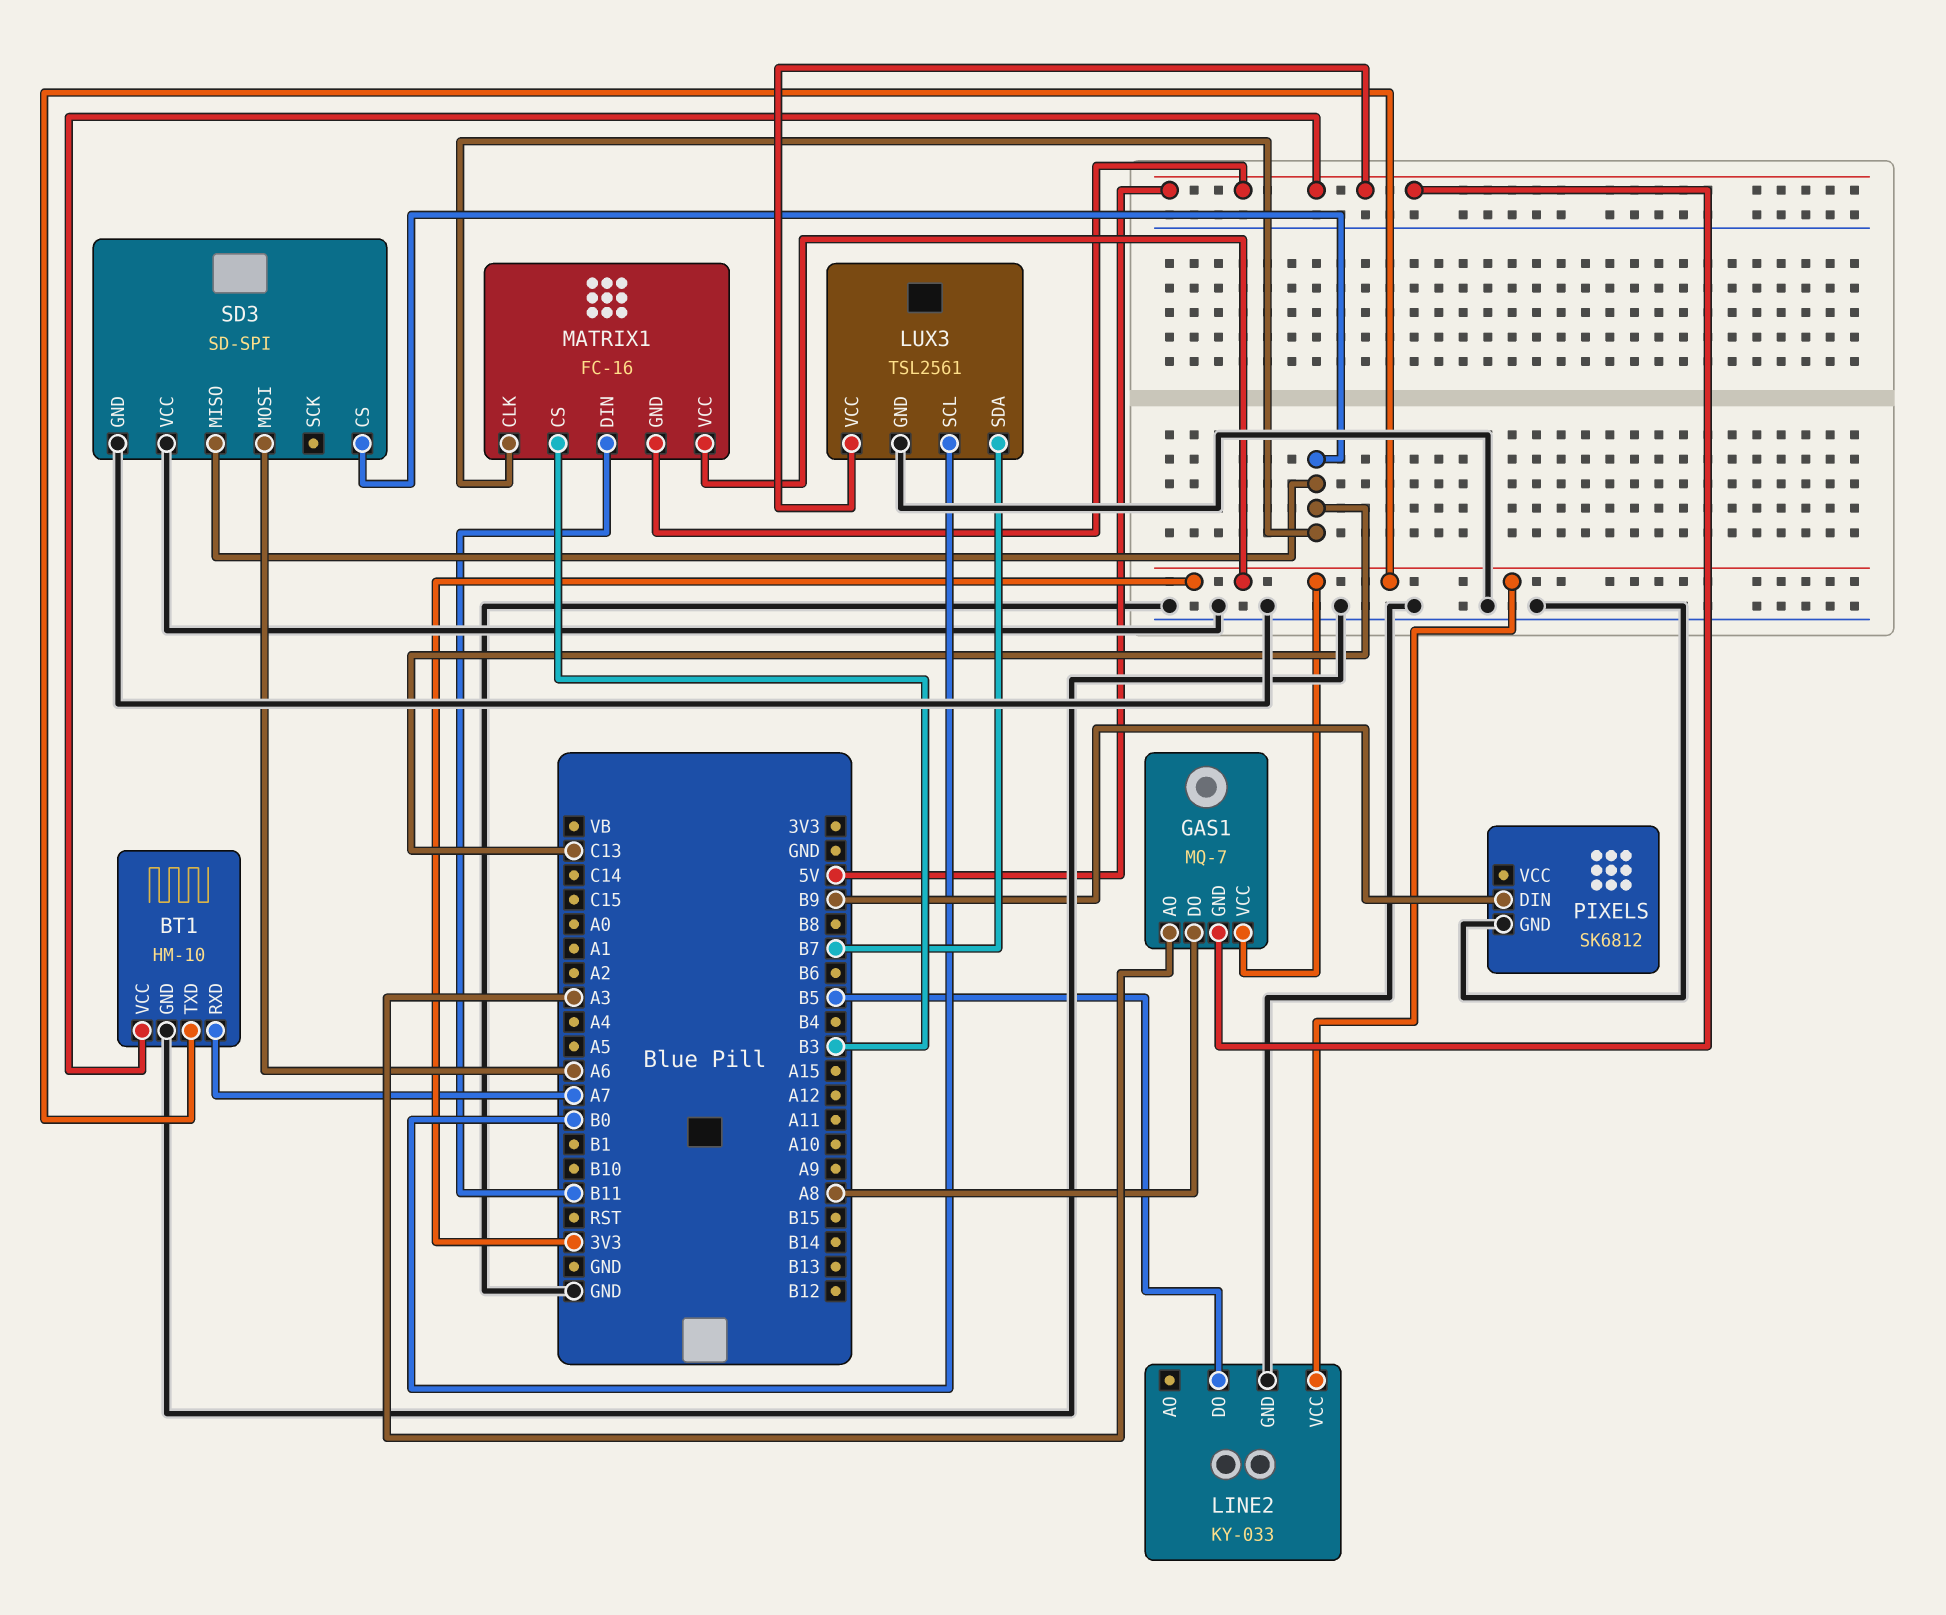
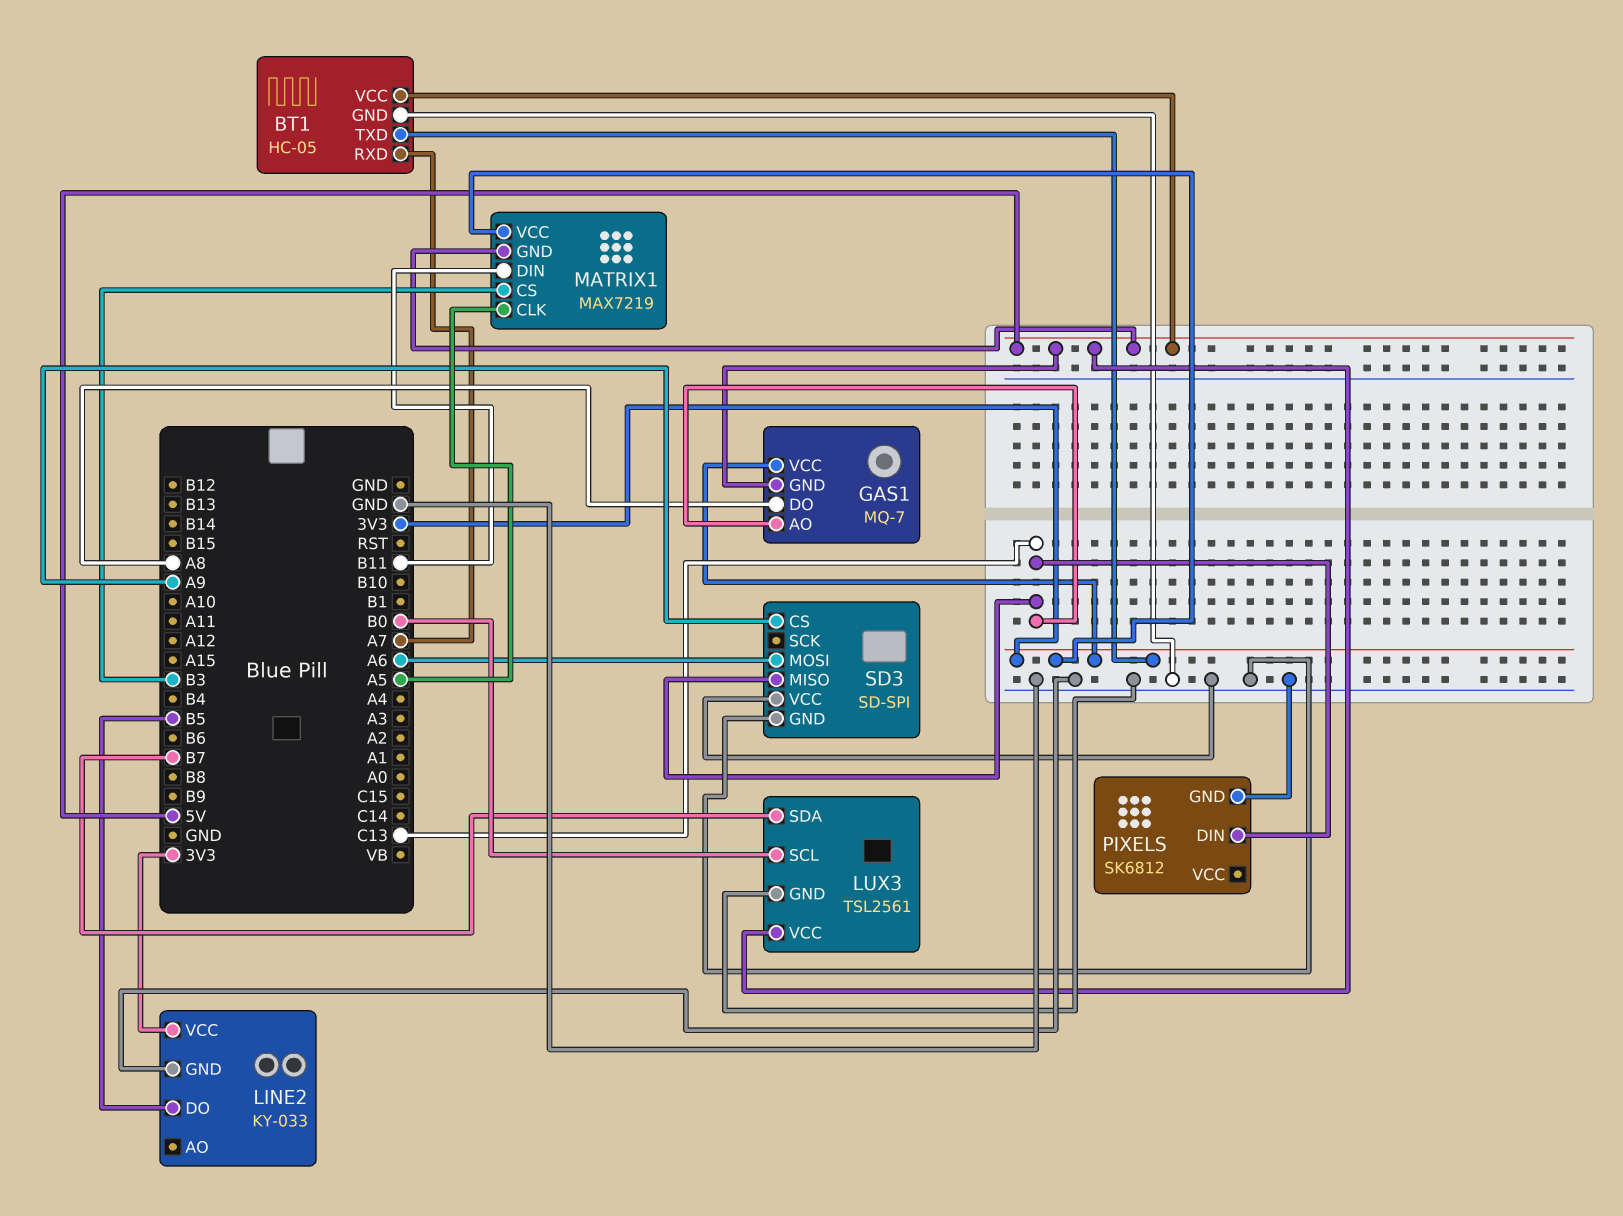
BT1: HM-10 -> HC-05
GAS1 pin AO: A3 -> C13
MATRIX1: FC-16 -> MAX7219
MATRIX1 pin CLK: C13 -> A5
PIXELS pin DIN: B9 -> C13
SD3 pin CS: C13 -> A9

